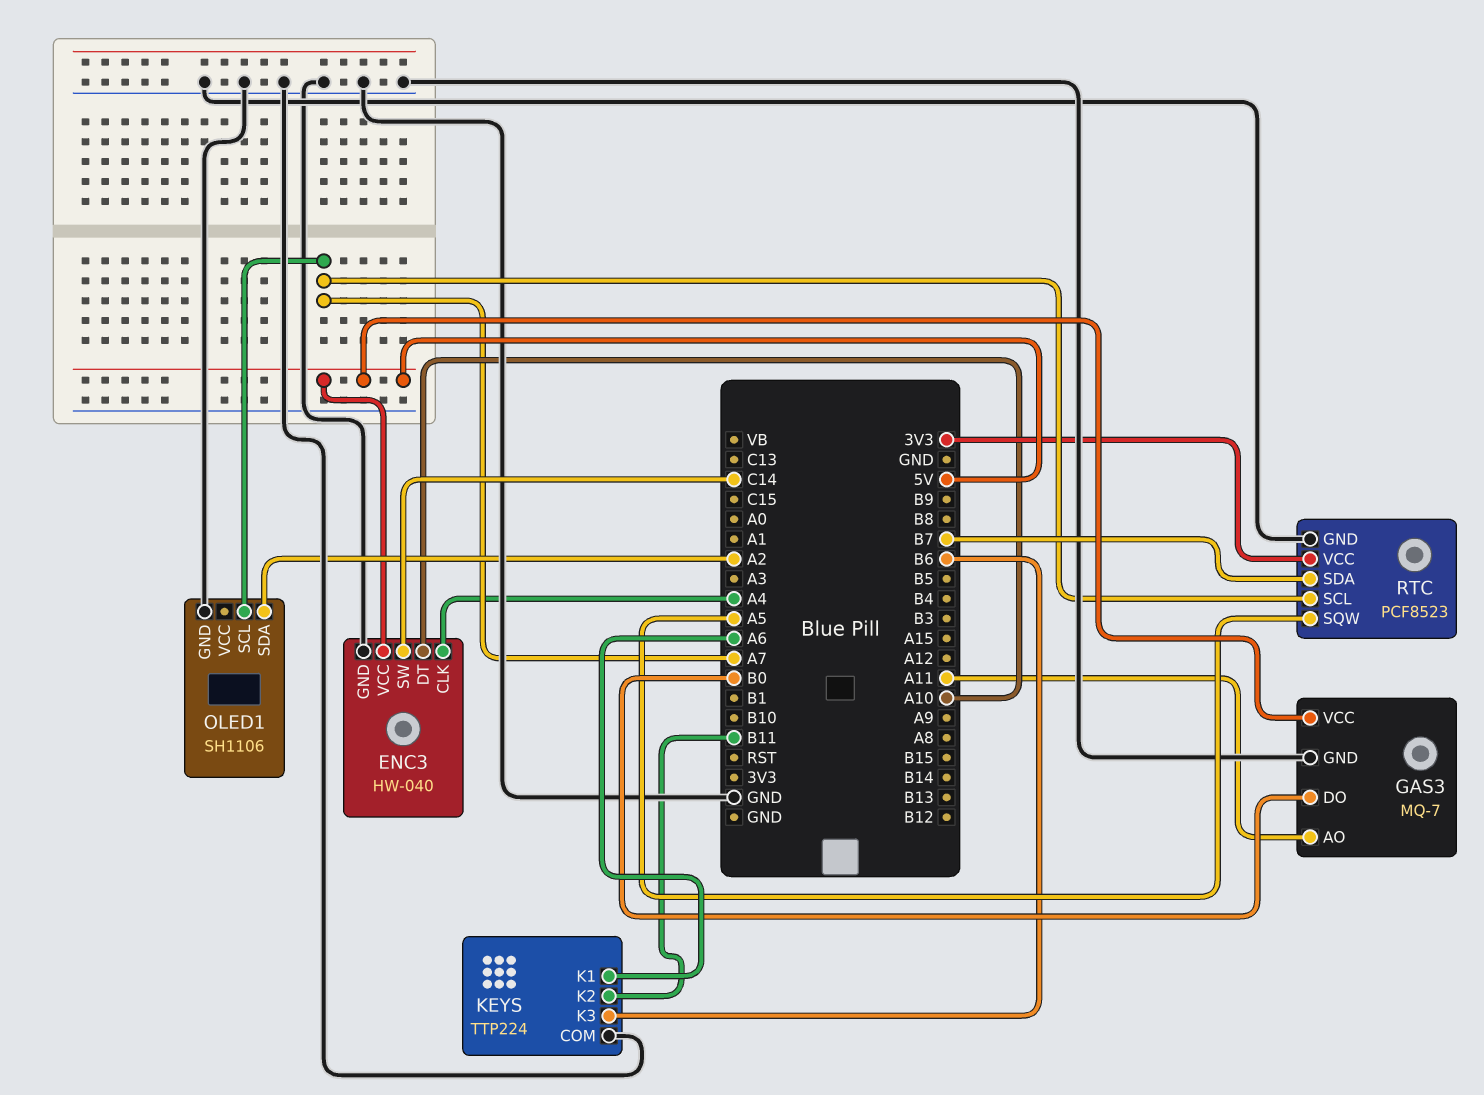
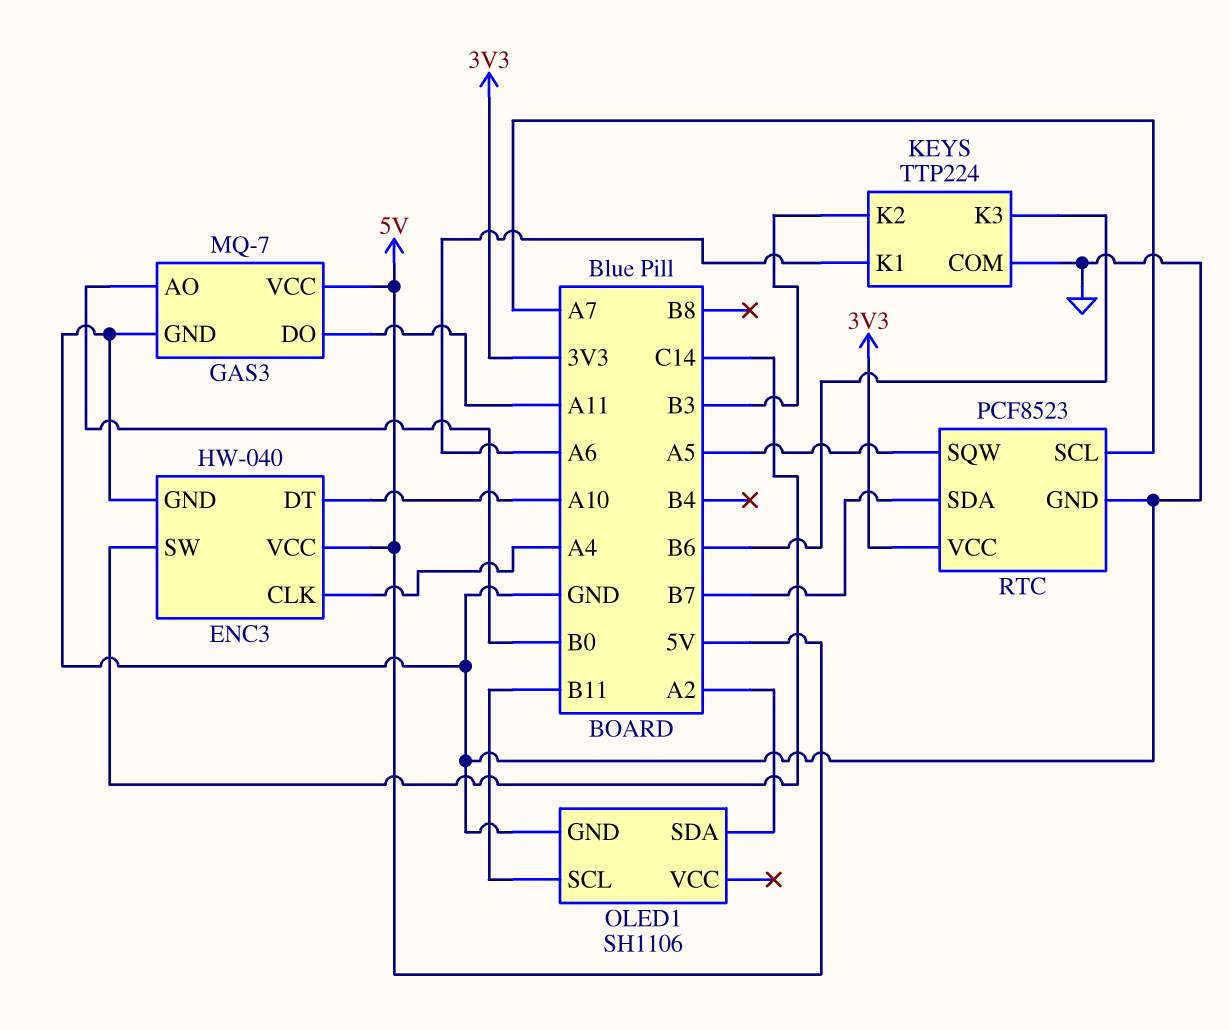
GAS3 pin AO: A11 -> B0
GAS3 pin DO: B0 -> A11
KEYS pin K2: B11 -> B3
OLED1 pin SCL: A7 -> B11

